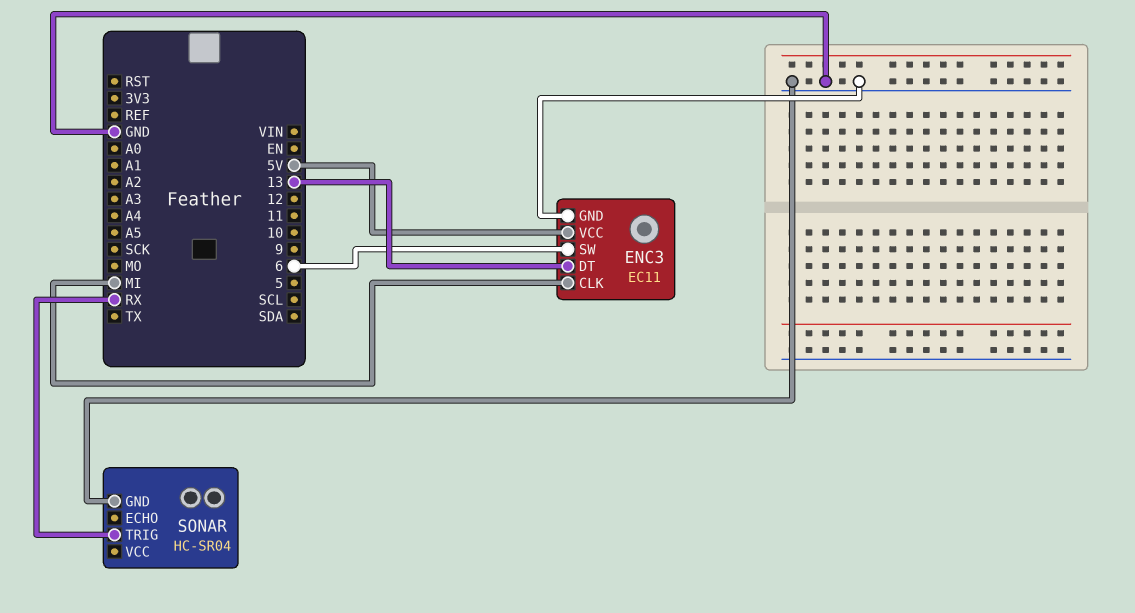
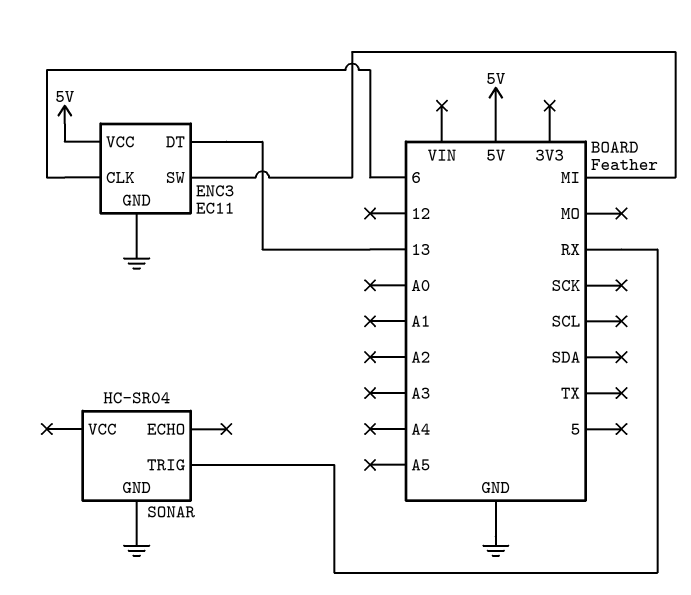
ENC3 pin CLK: MI -> 6
ENC3 pin SW: 6 -> MI

